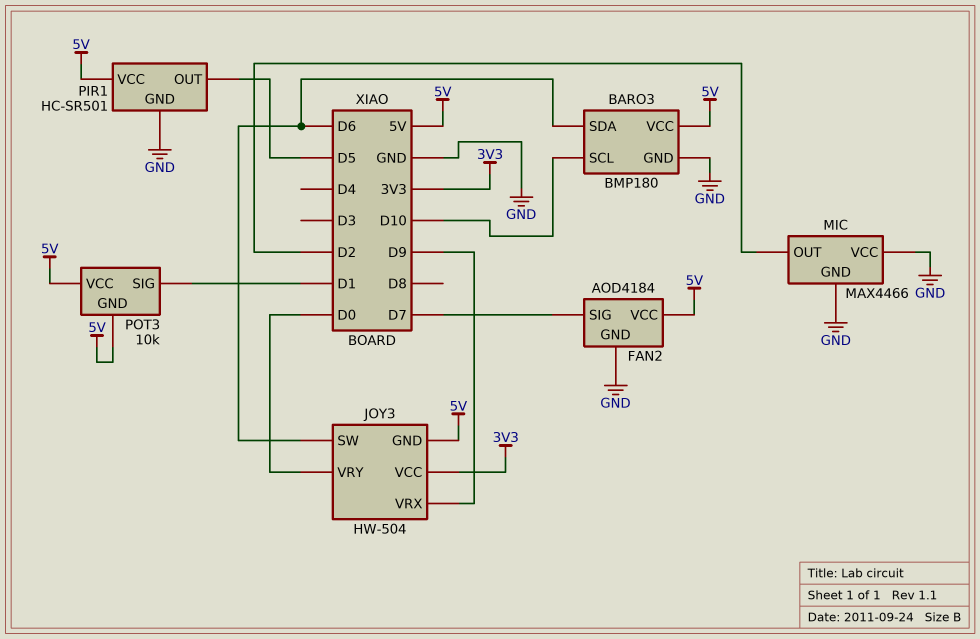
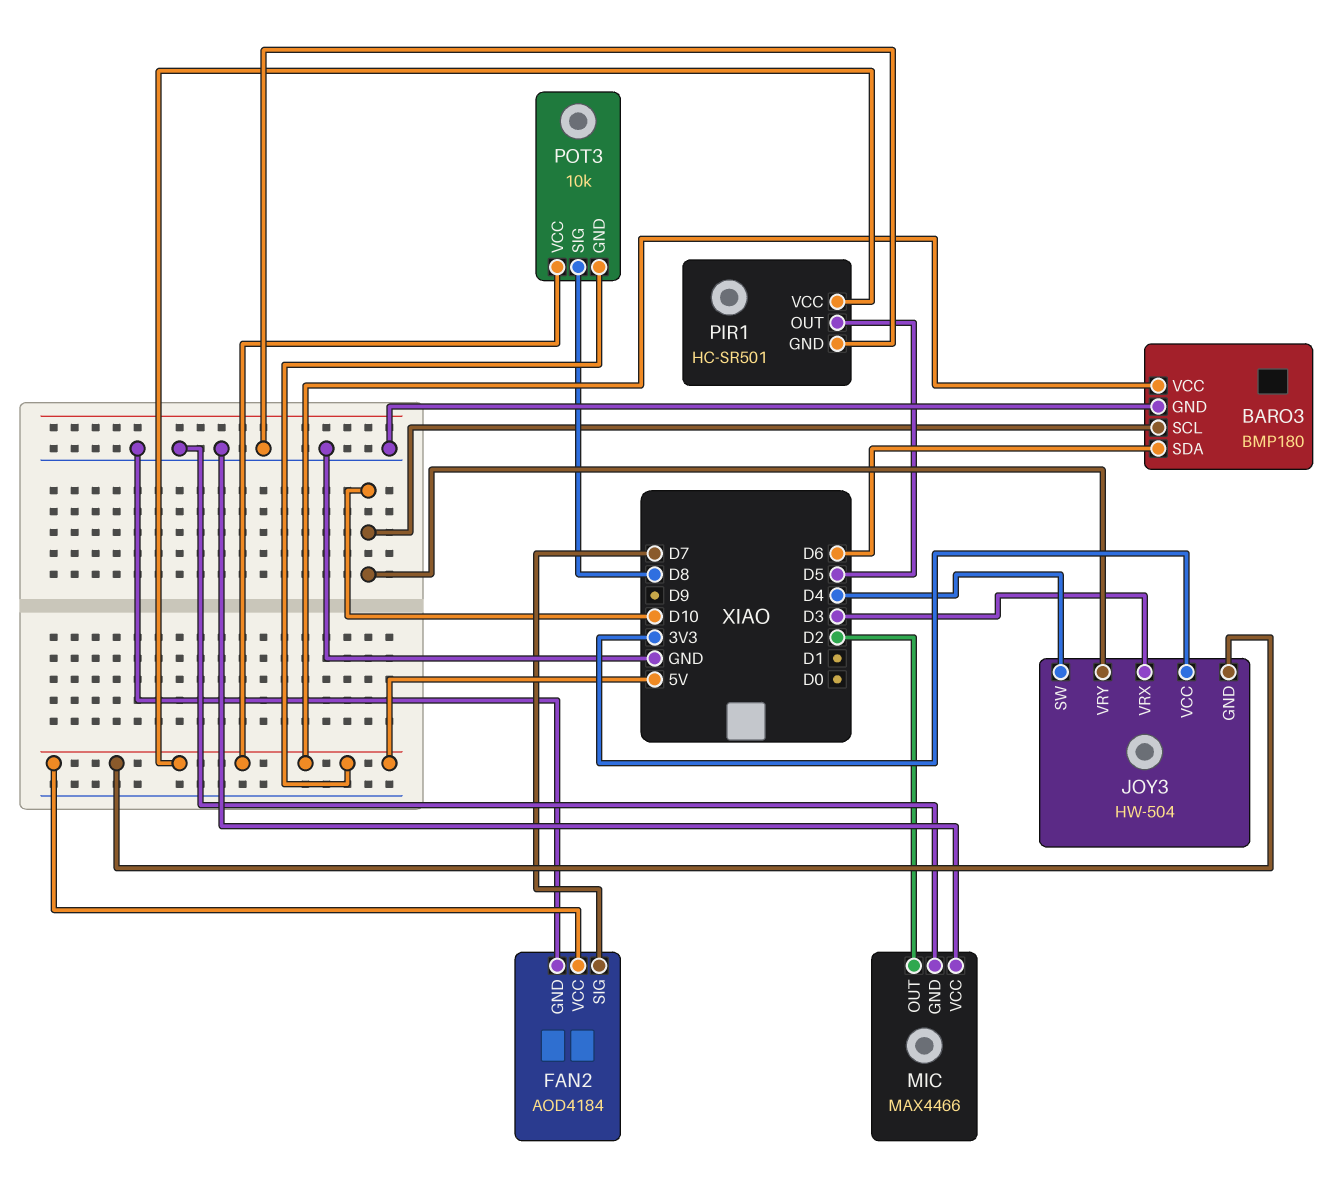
JOY3 pin SW: D6 -> D4
JOY3 pin VRX: D9 -> D3
JOY3 pin VRY: D0 -> D10
POT3 pin SIG: D1 -> D8

